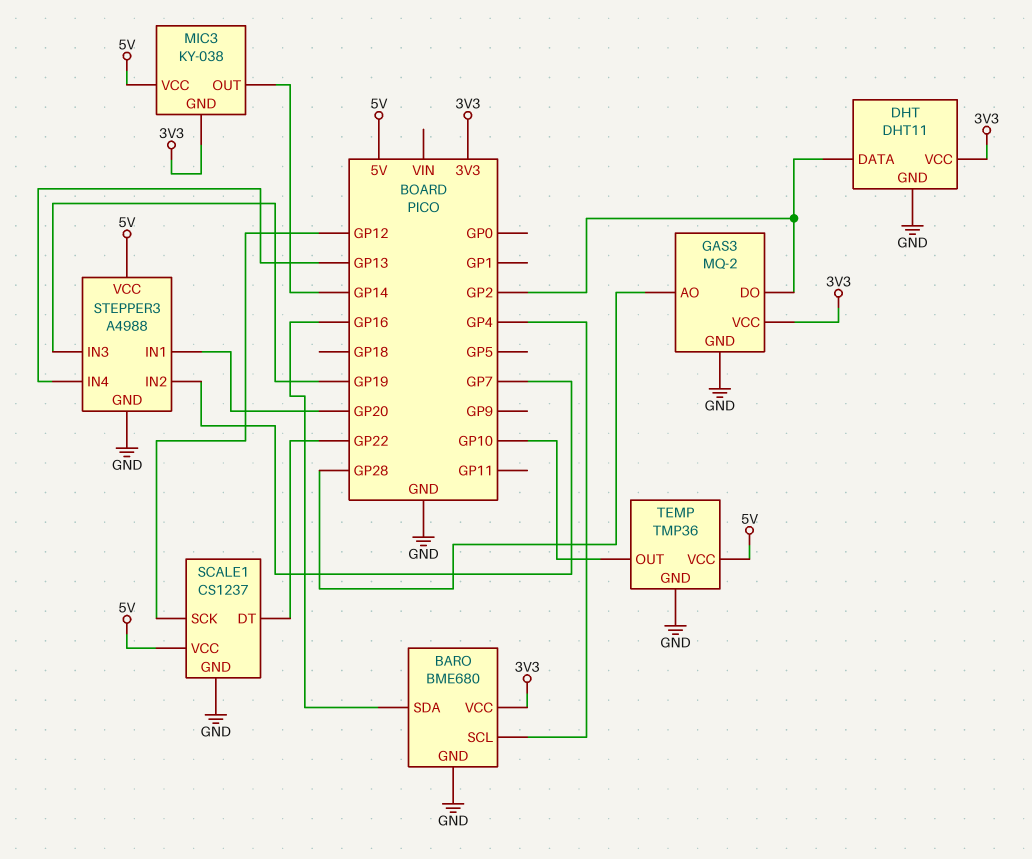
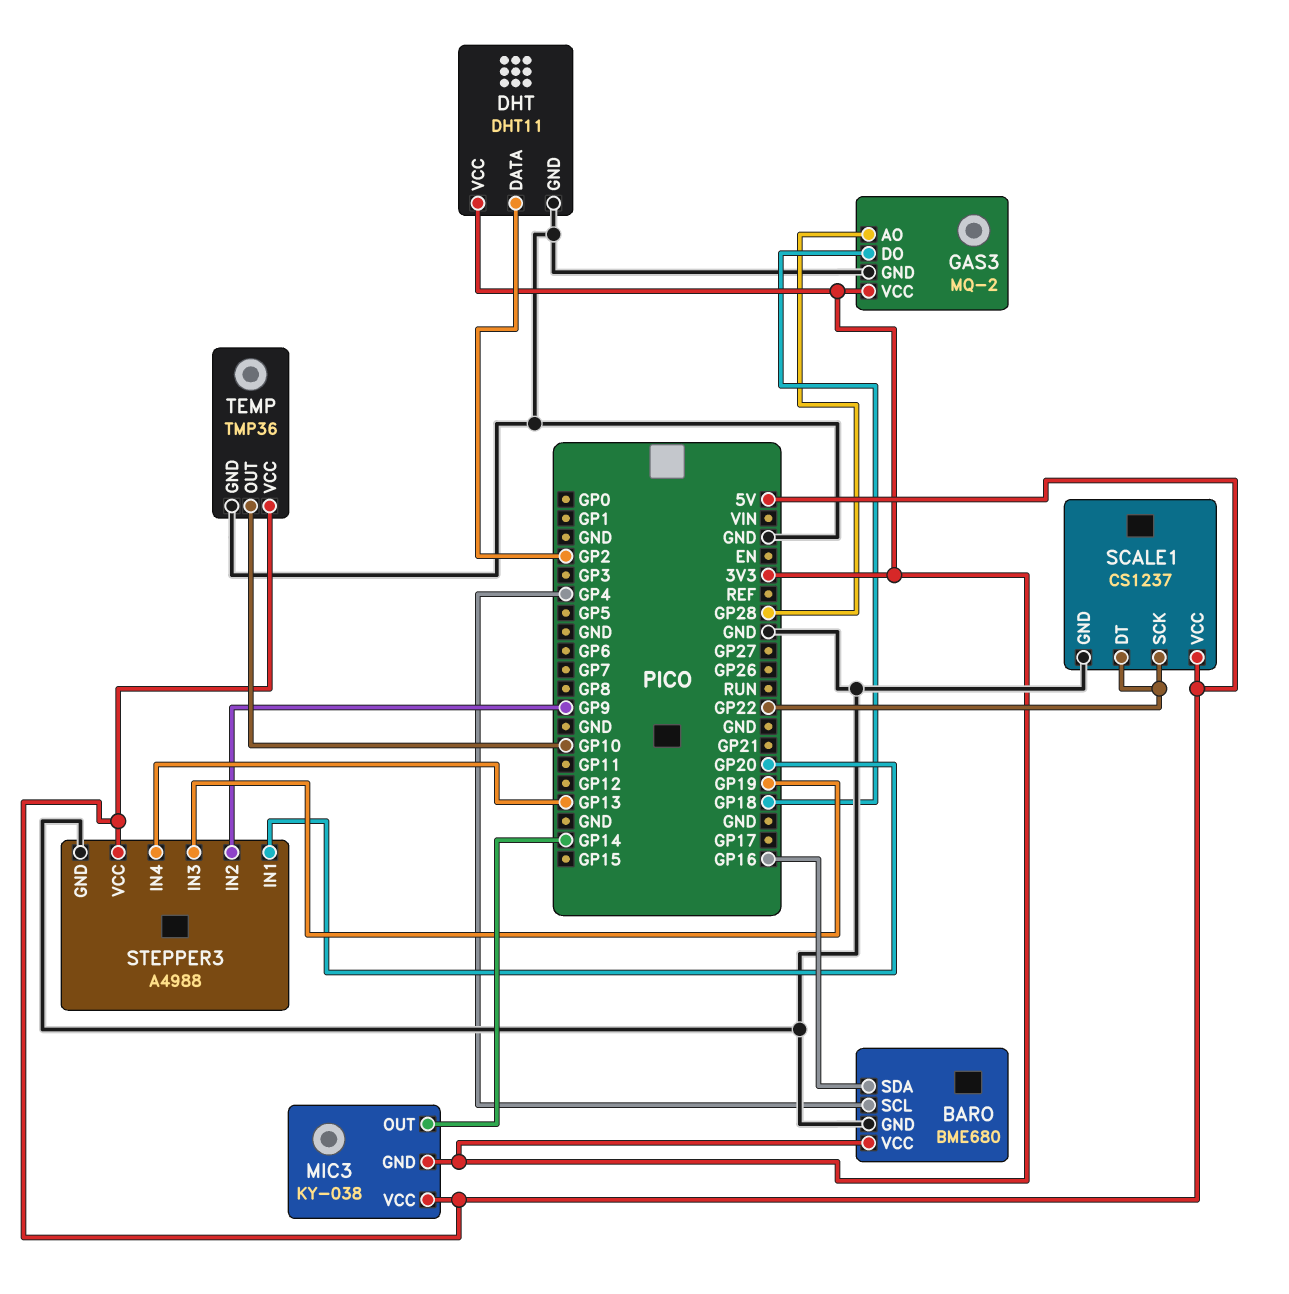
GAS3 pin DO: GP2 -> GP18
SCALE1 pin SCK: GP12 -> GP22
STEPPER3 pin IN2: GP7 -> GP9

